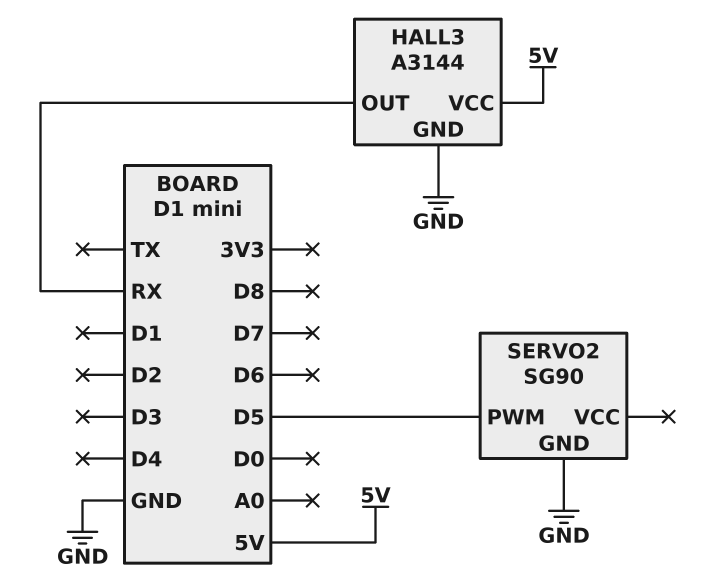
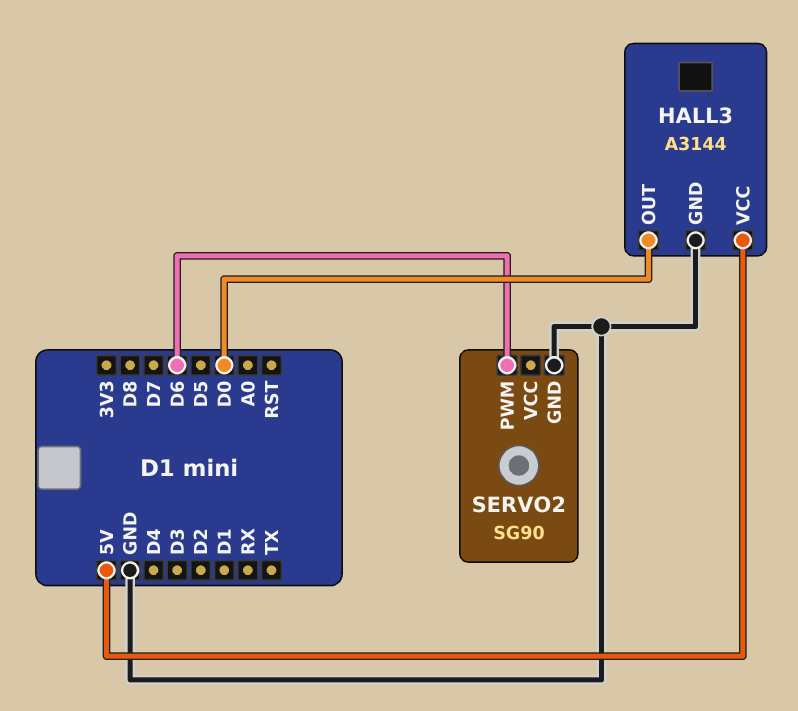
HALL3 pin OUT: RX -> D0
SERVO2 pin PWM: D5 -> D6

